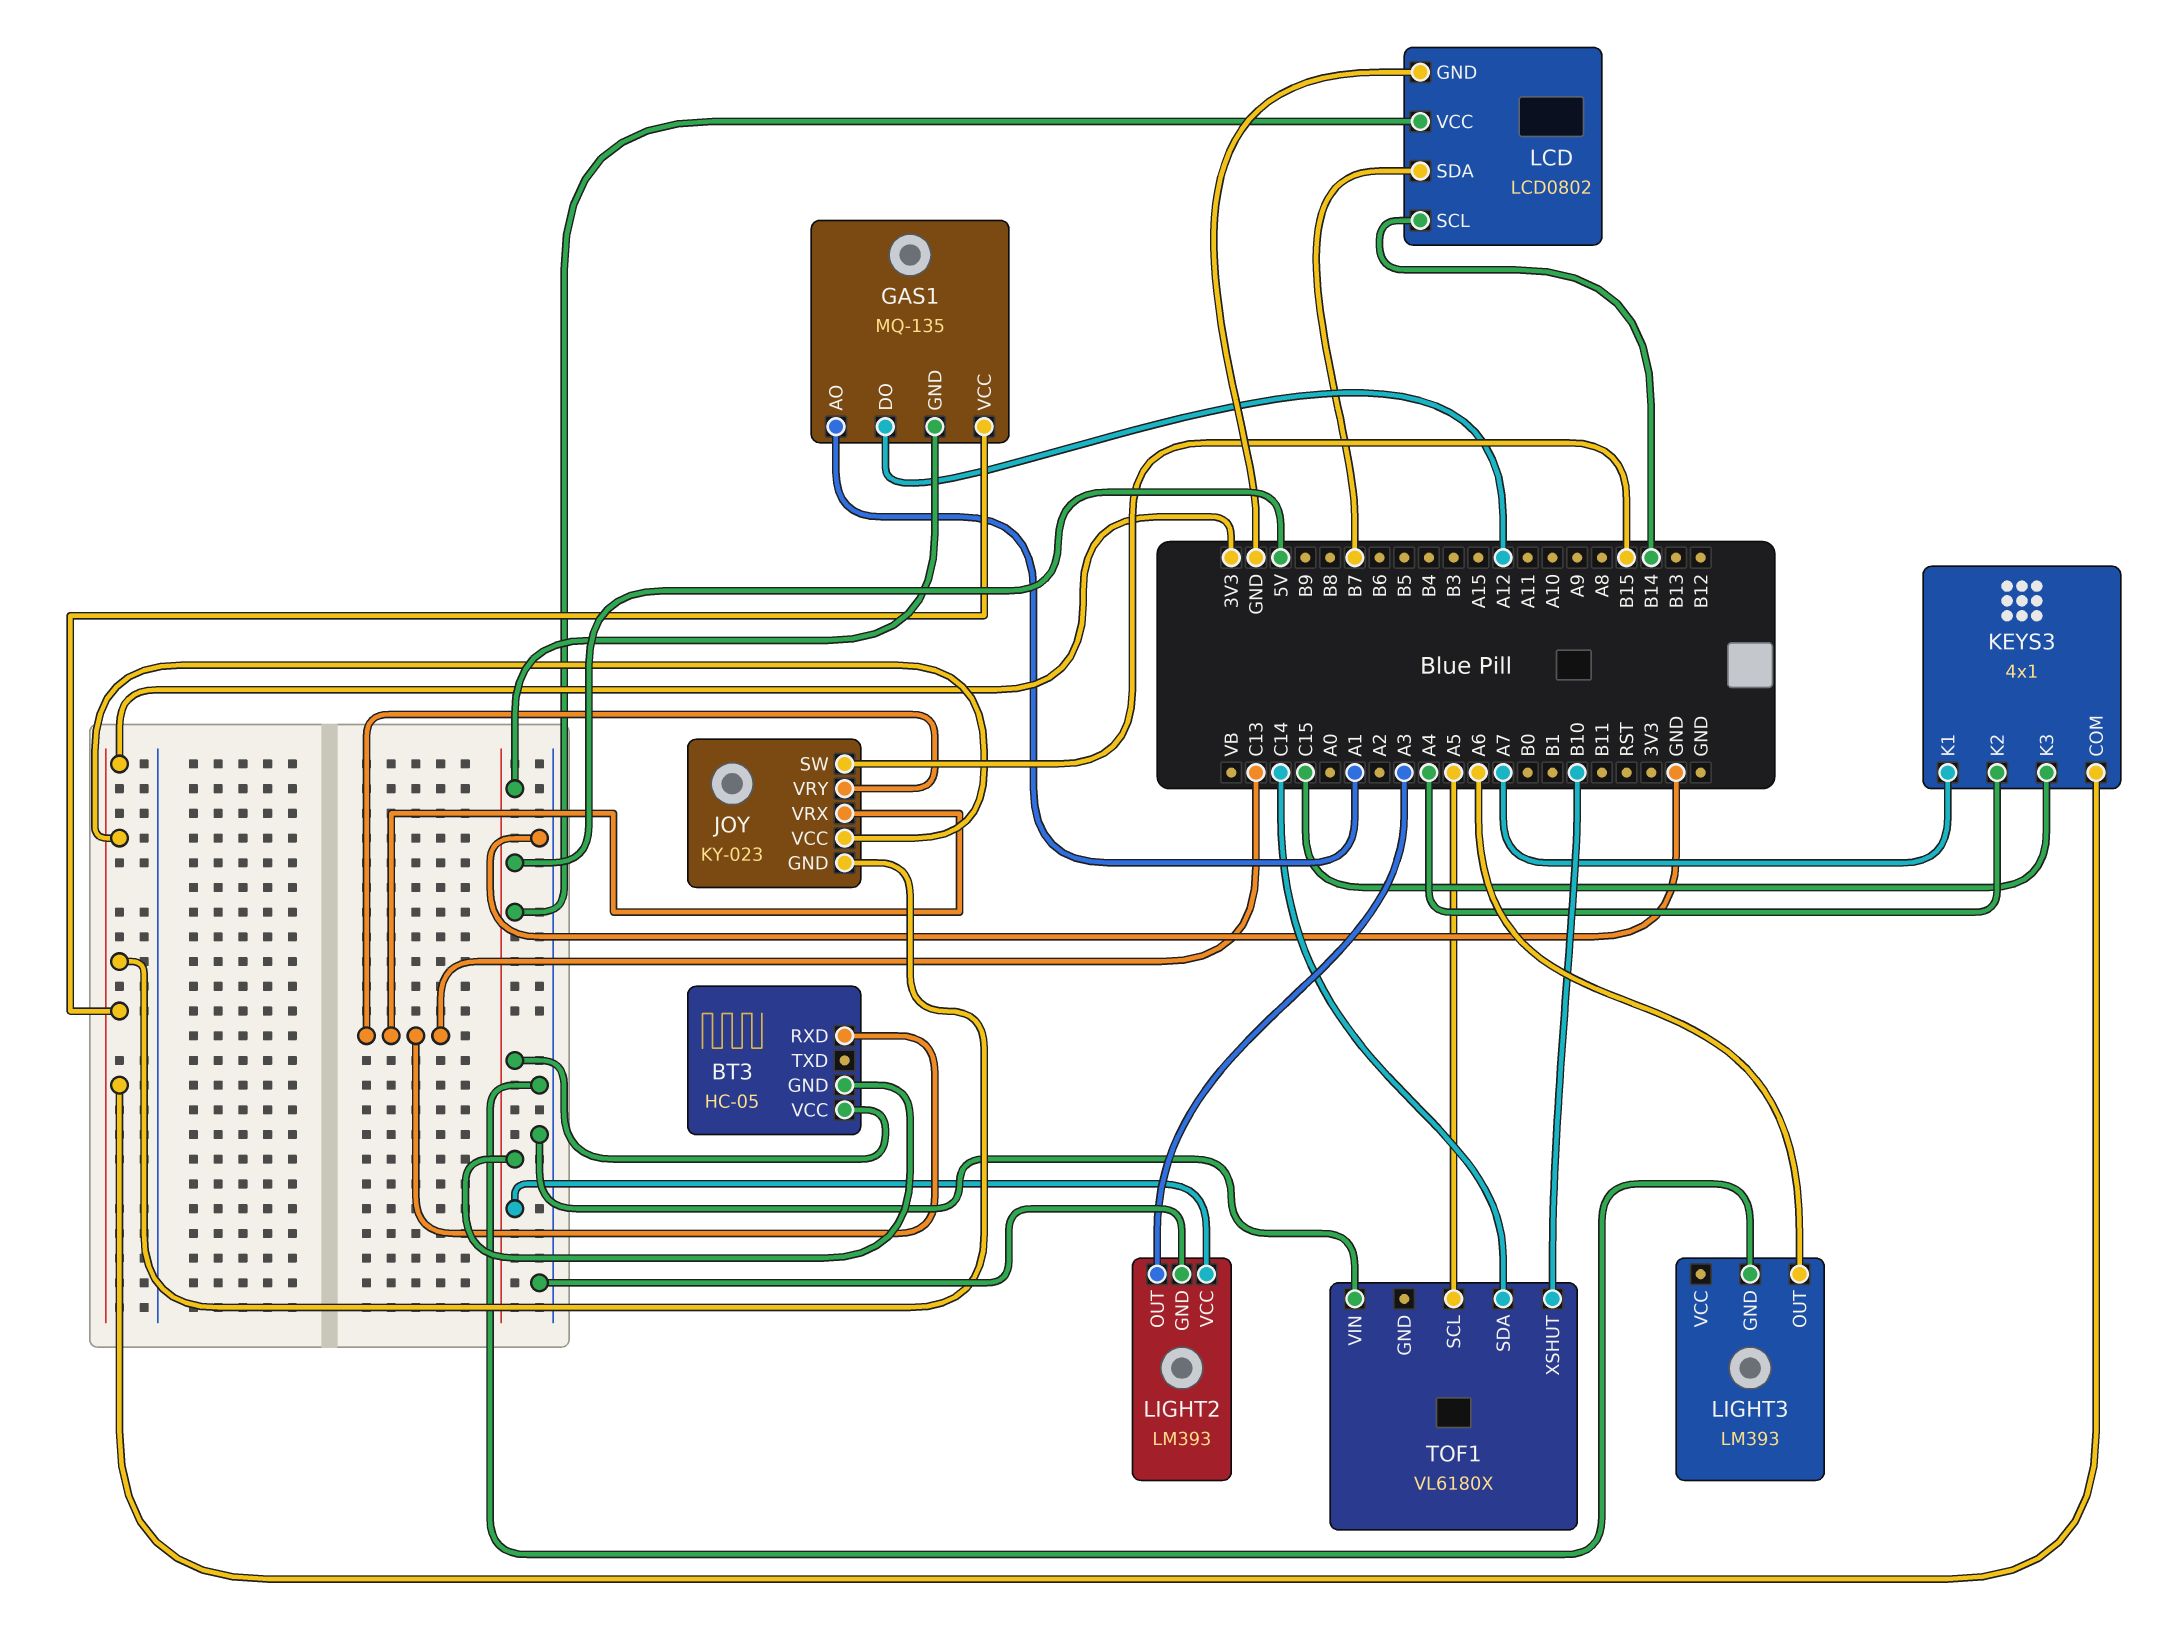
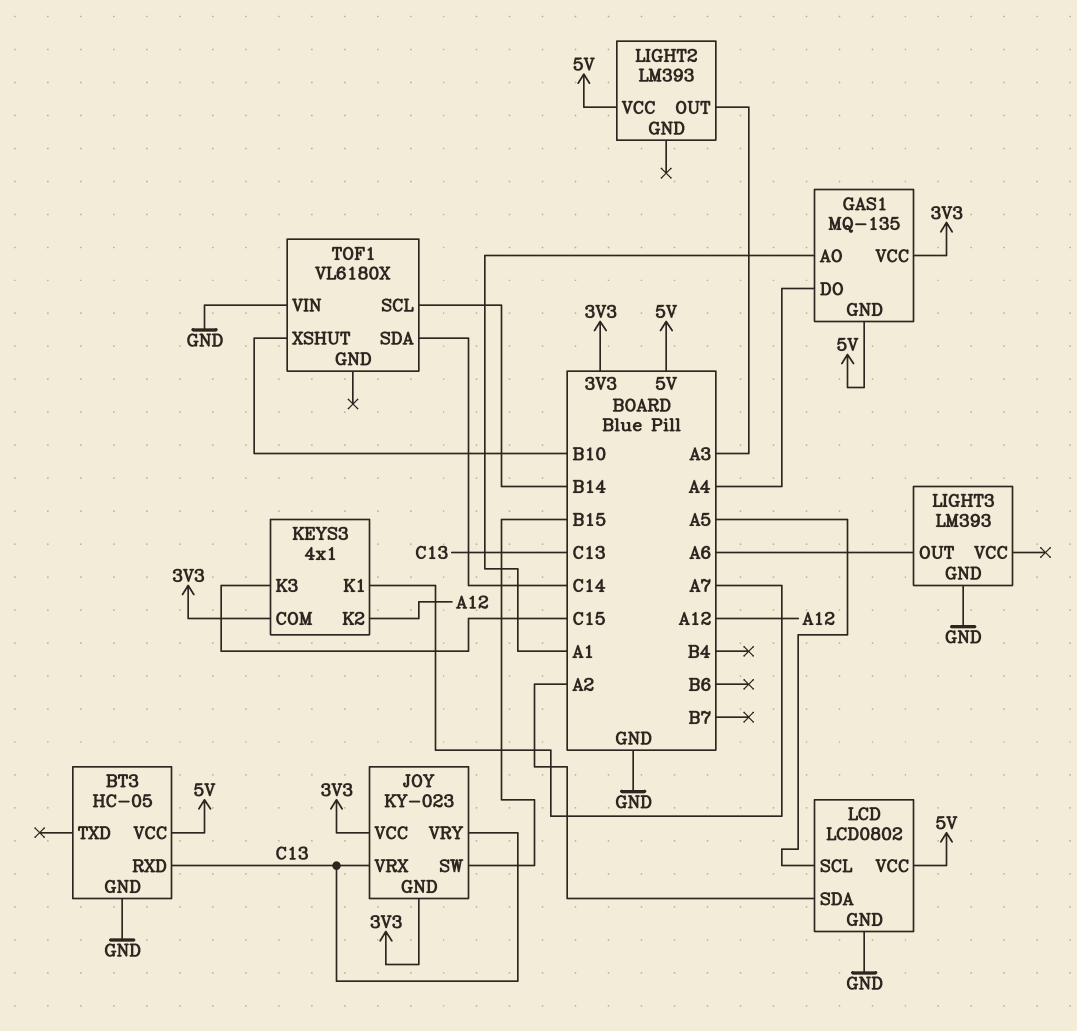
BT3 pin GND: 5V -> GND
GAS1 pin DO: A12 -> A4
KEYS3 pin K2: A4 -> A12
LCD pin SCL: B14 -> A5
LCD pin SDA: B7 -> A2
LIGHT2 pin GND: GND -> none
TOF1 pin SCL: A5 -> B14

